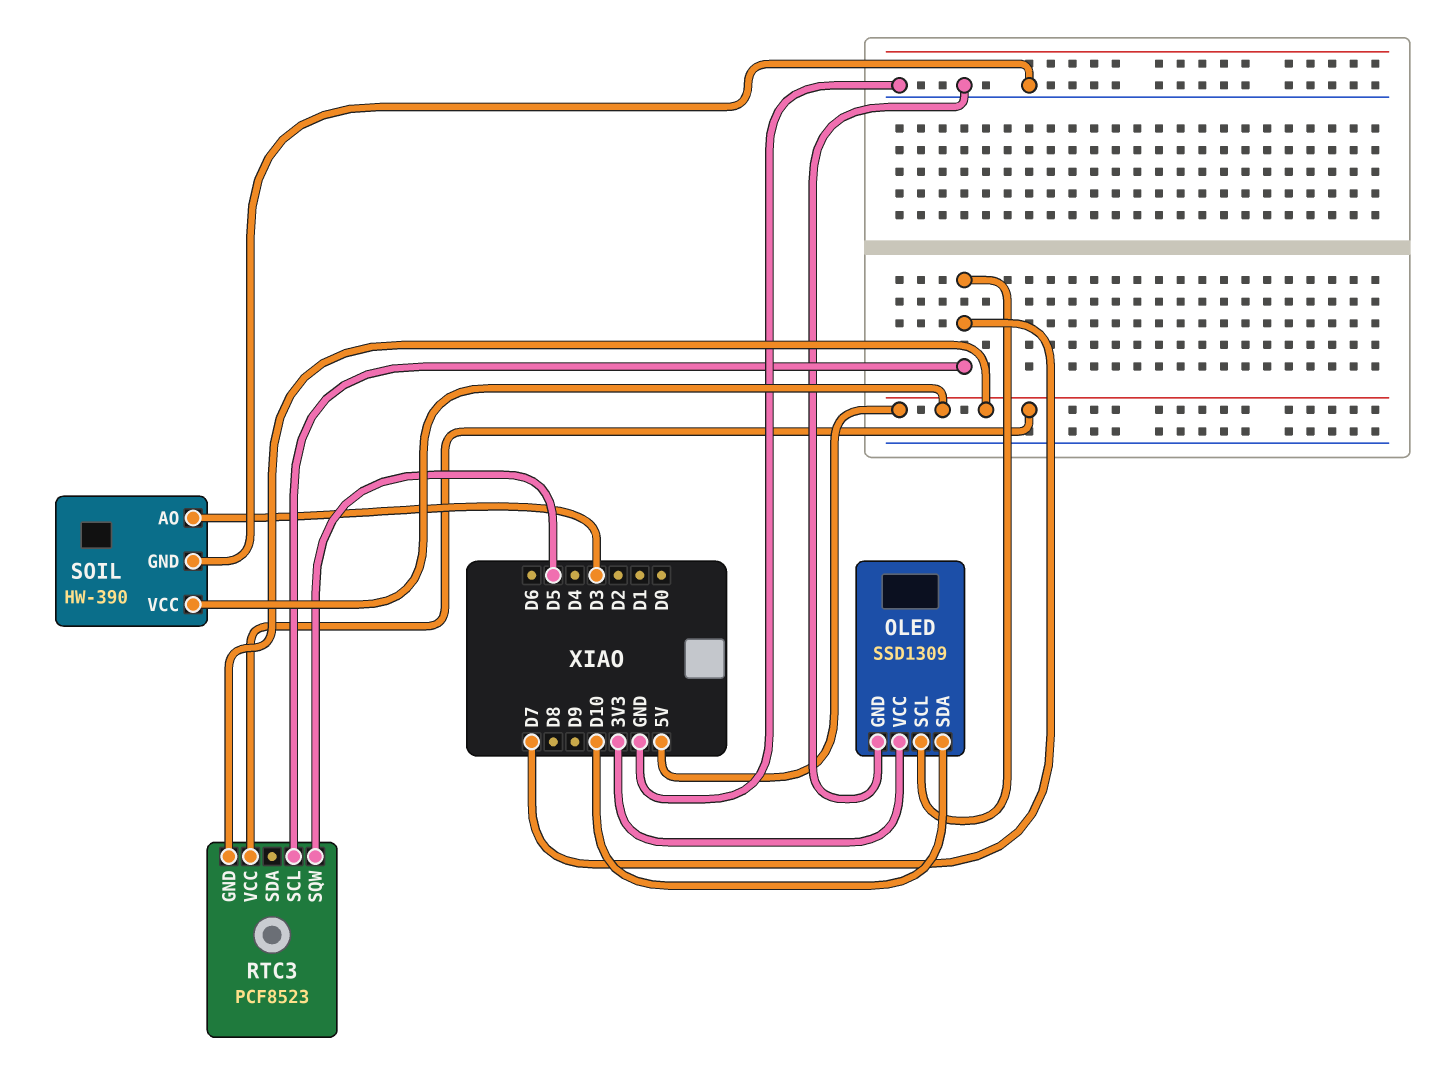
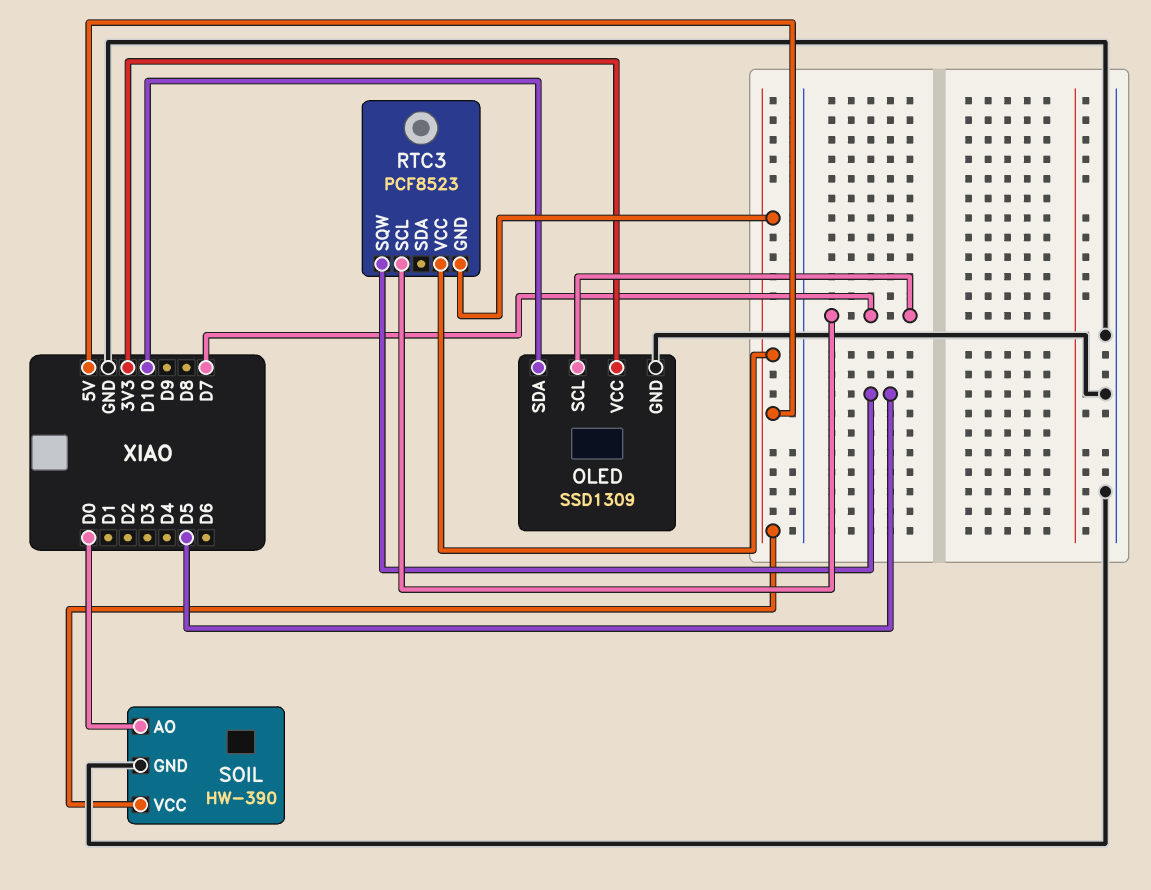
SOIL pin AO: D3 -> D0

